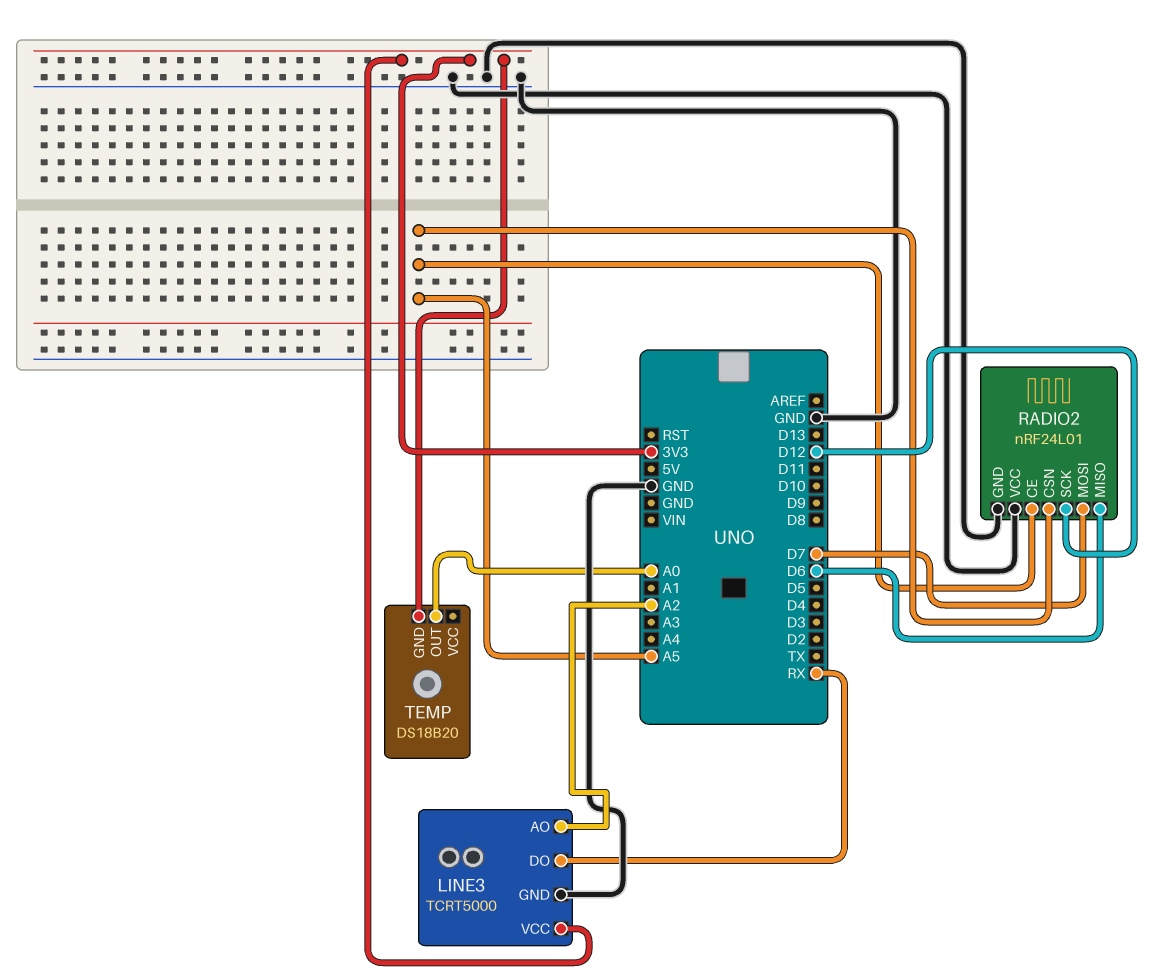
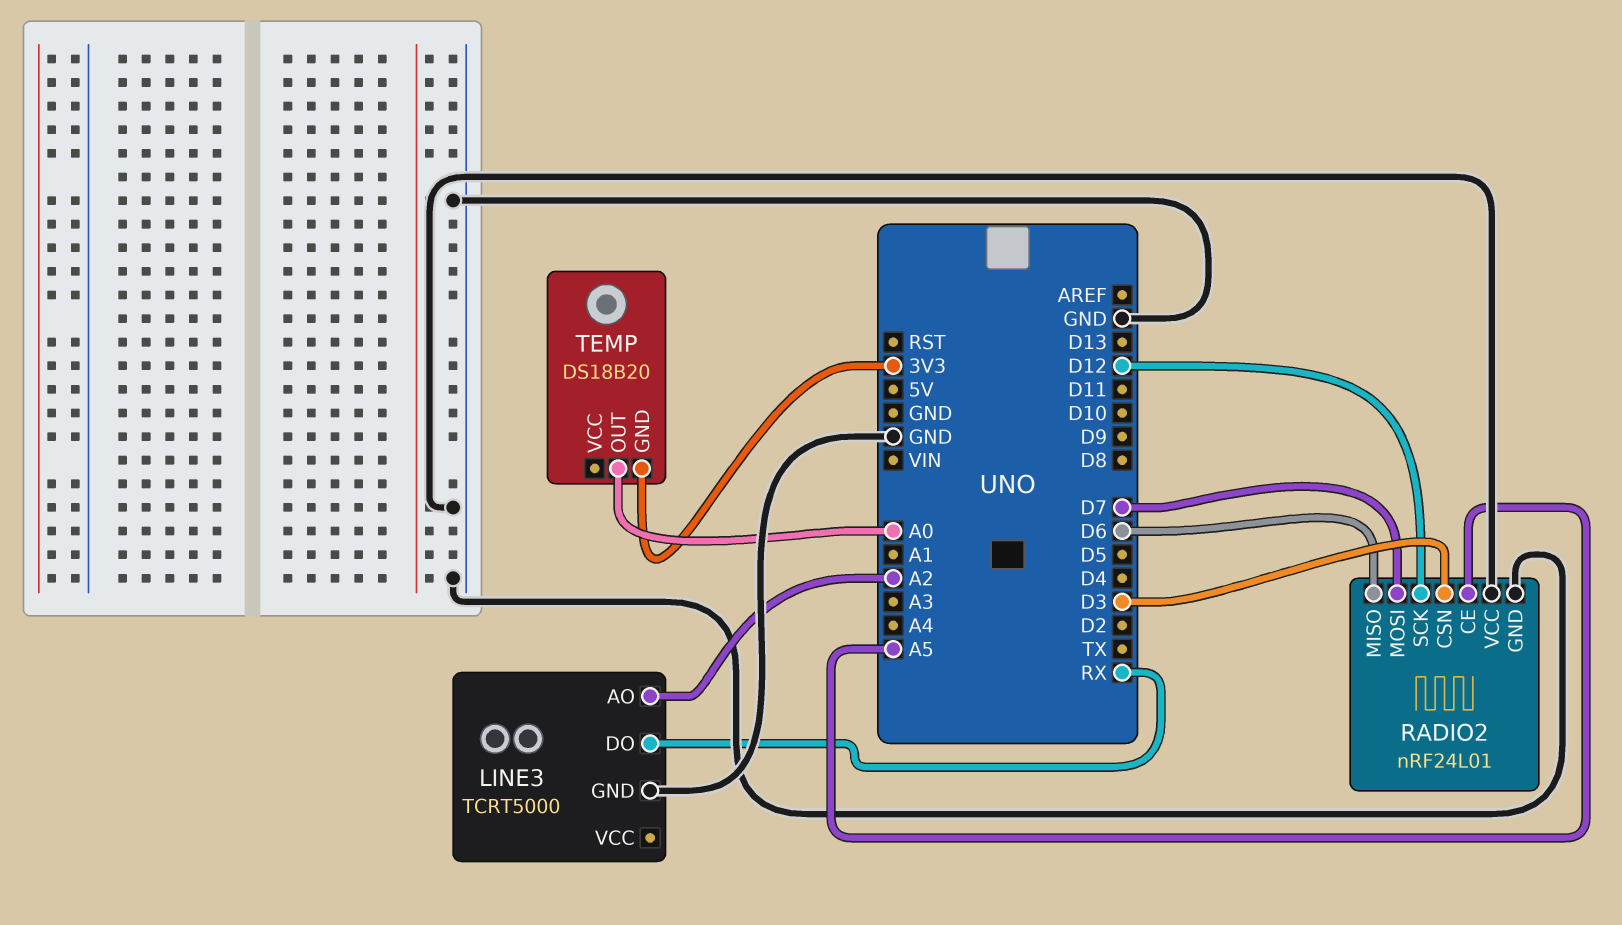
LINE3 pin VCC: 3V3 -> none
RADIO2 pin CSN: A5 -> D3

